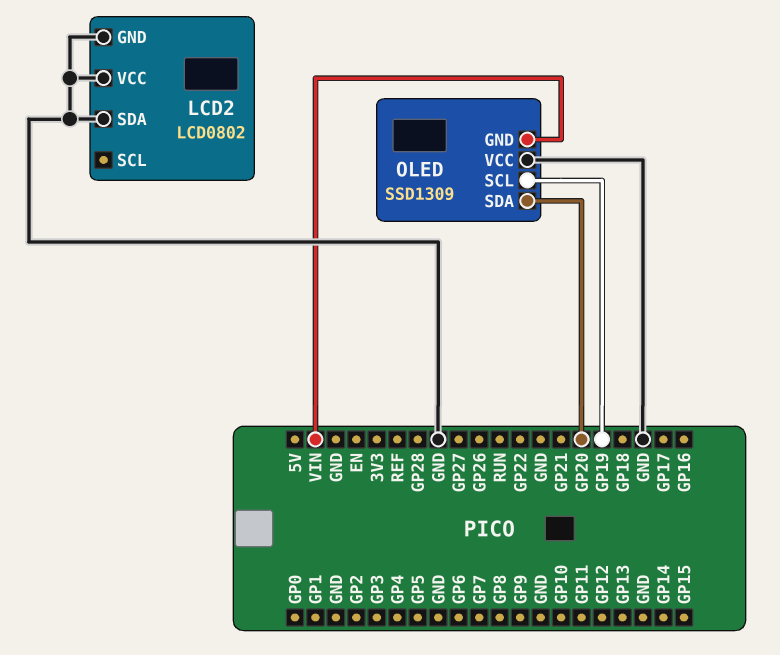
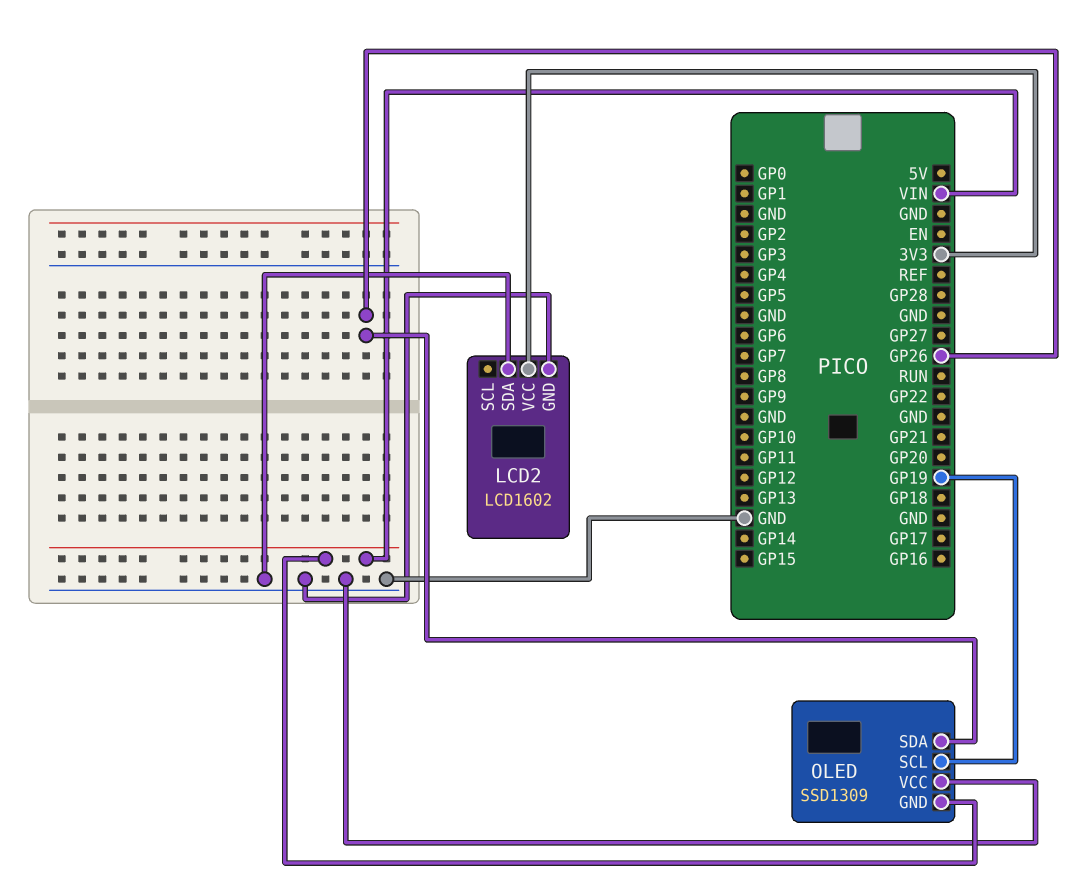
LCD2: LCD0802 -> LCD1602
LCD2 pin VCC: GND -> 3V3
OLED pin SDA: GP20 -> GP26

